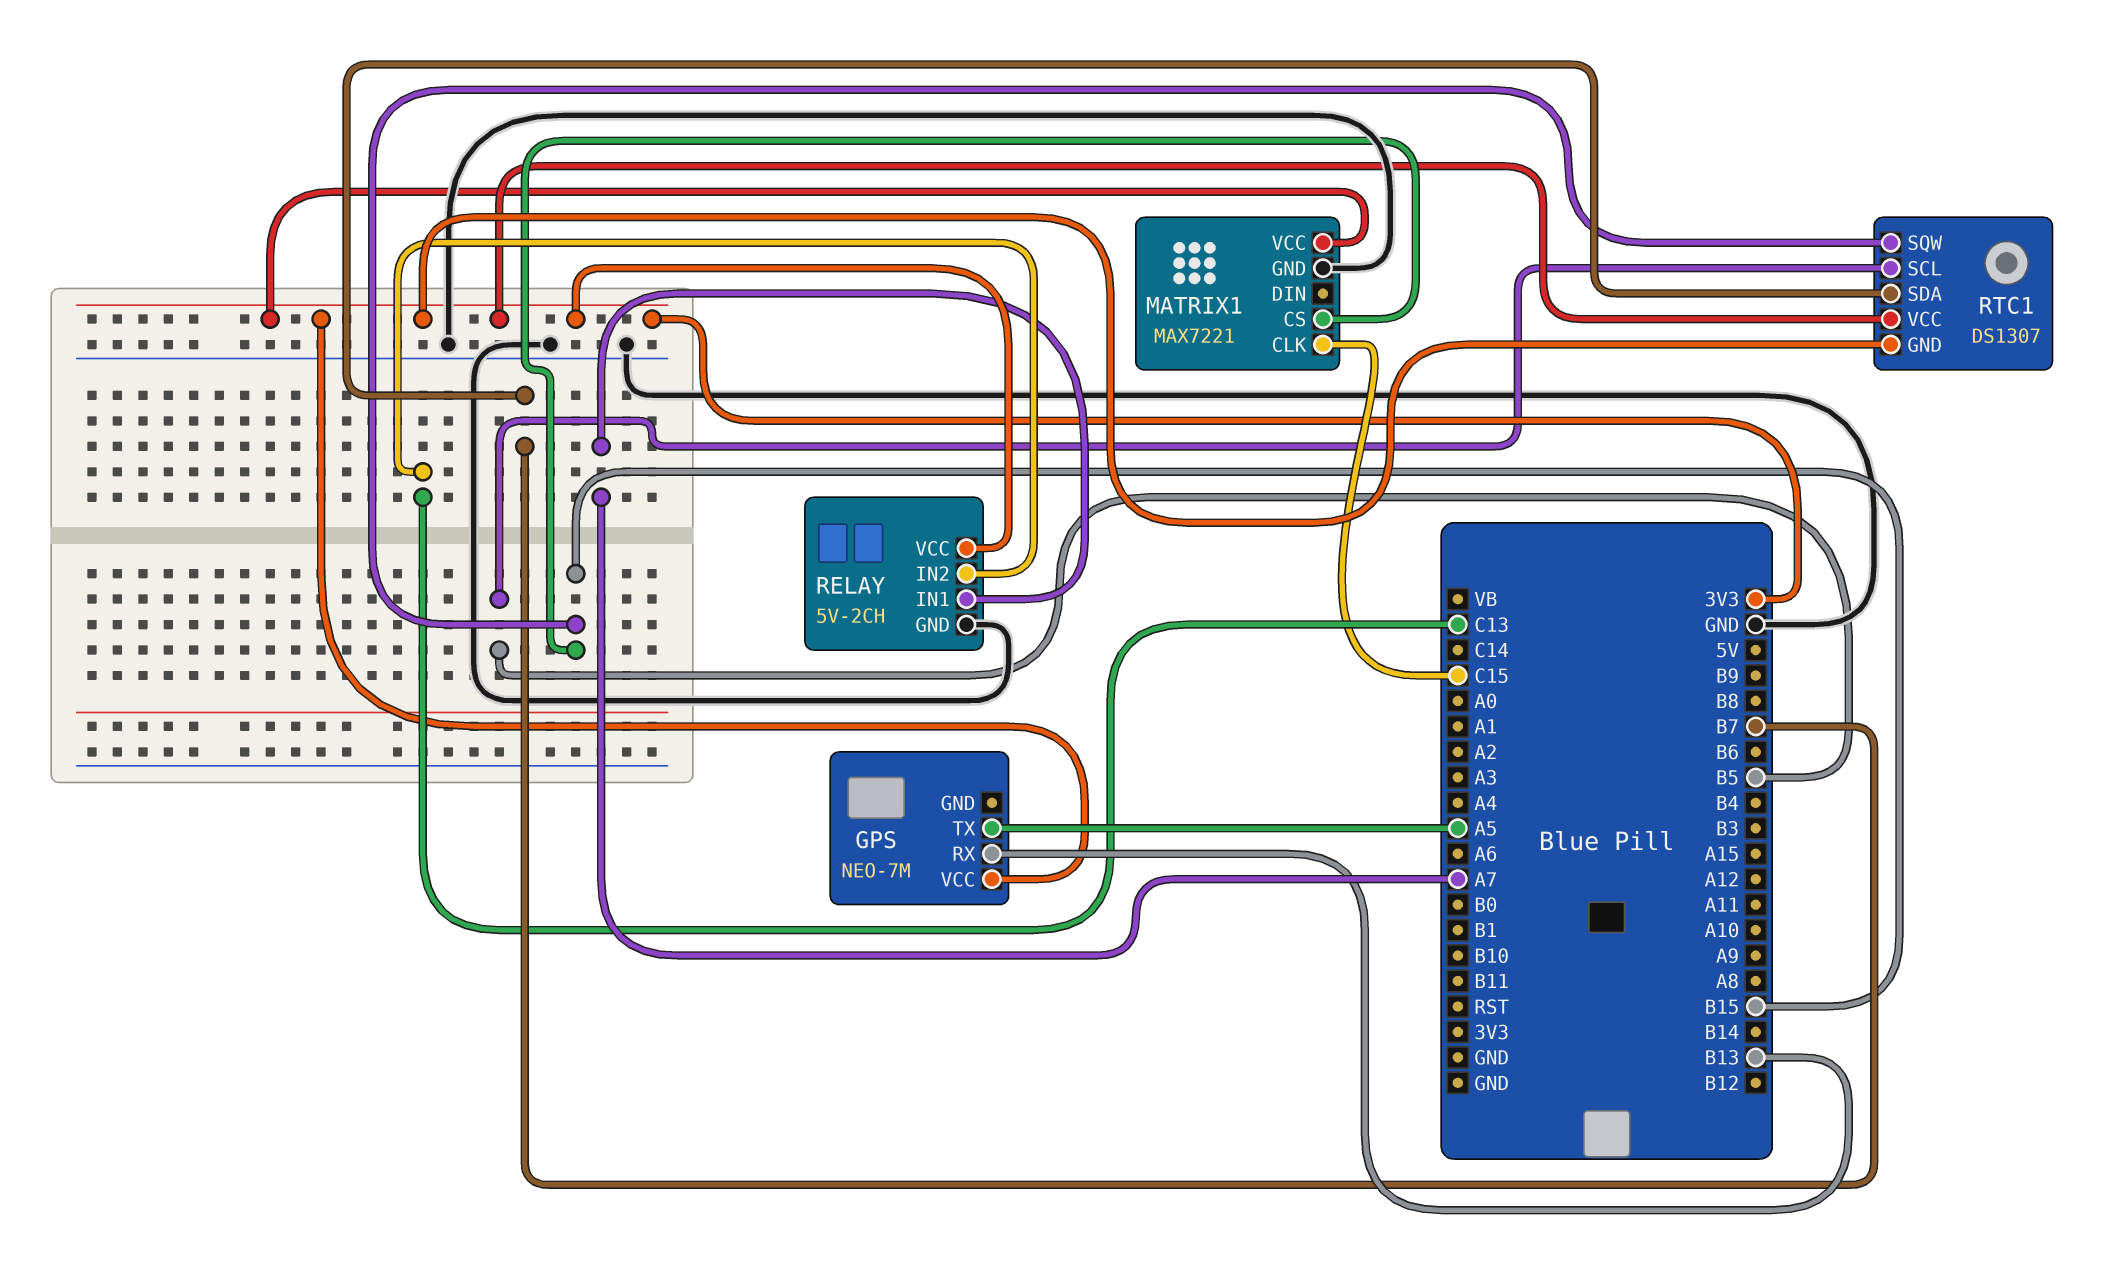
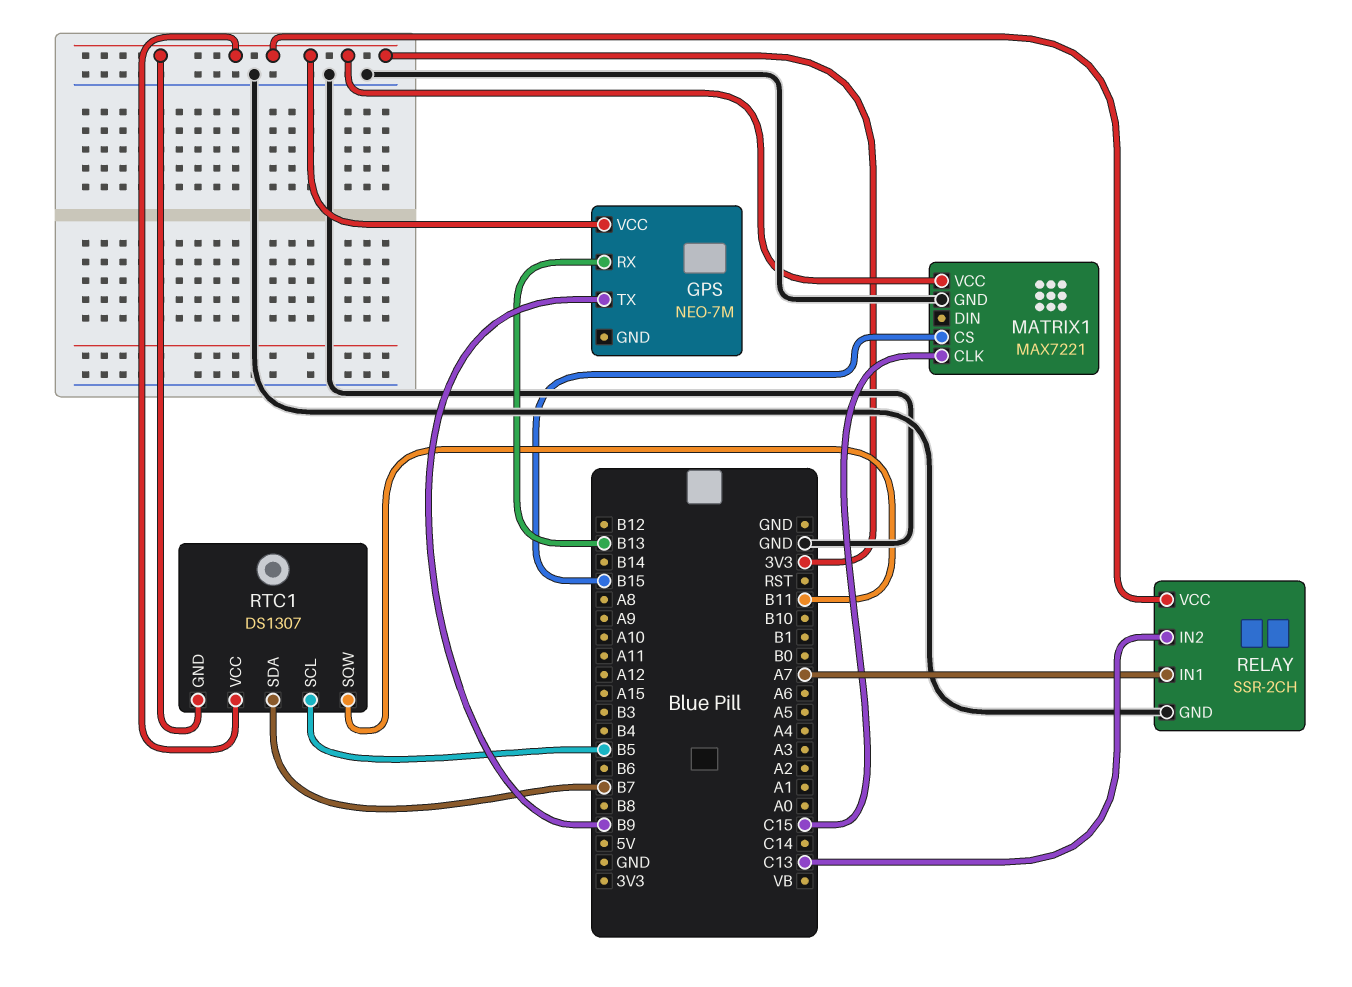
GPS pin TX: A5 -> B9
RELAY: 5V-2CH -> SSR-2CH
RTC1 pin SQW: B15 -> B11

